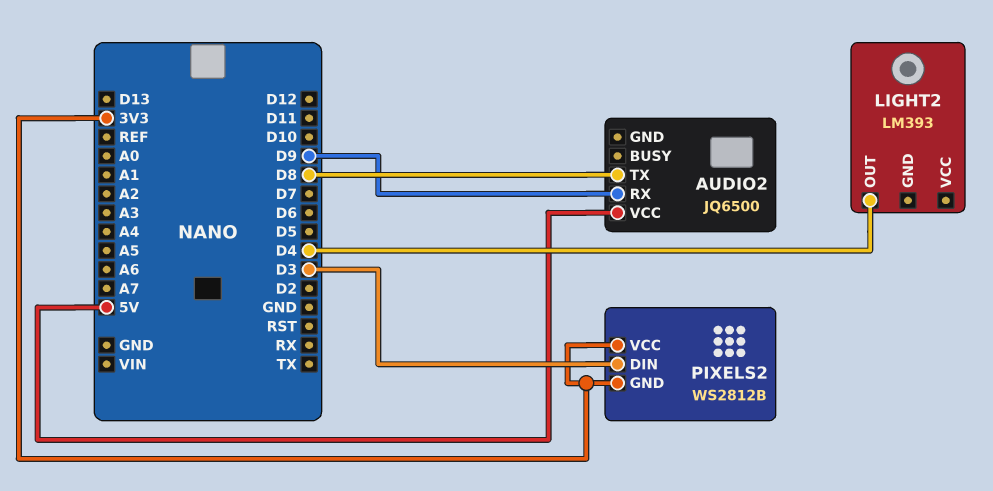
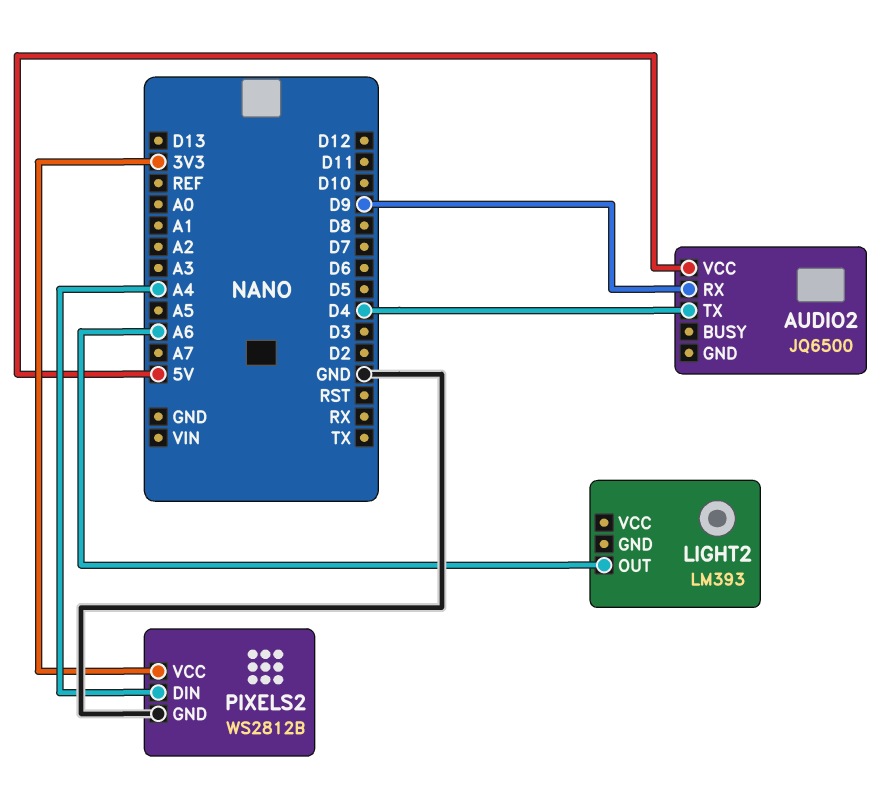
AUDIO2 pin TX: D8 -> D4
LIGHT2 pin OUT: D4 -> A6
PIXELS2 pin DIN: D3 -> A4
PIXELS2 pin GND: 3V3 -> GND

